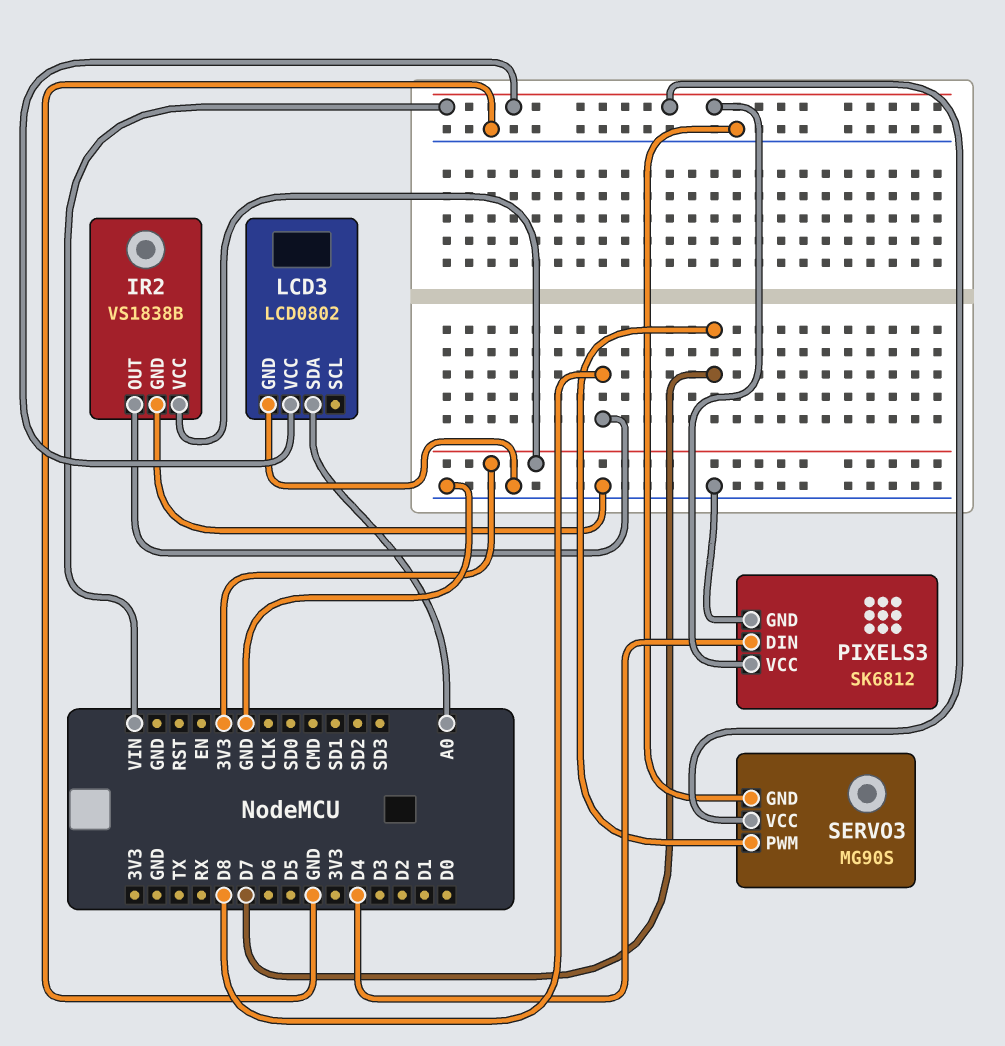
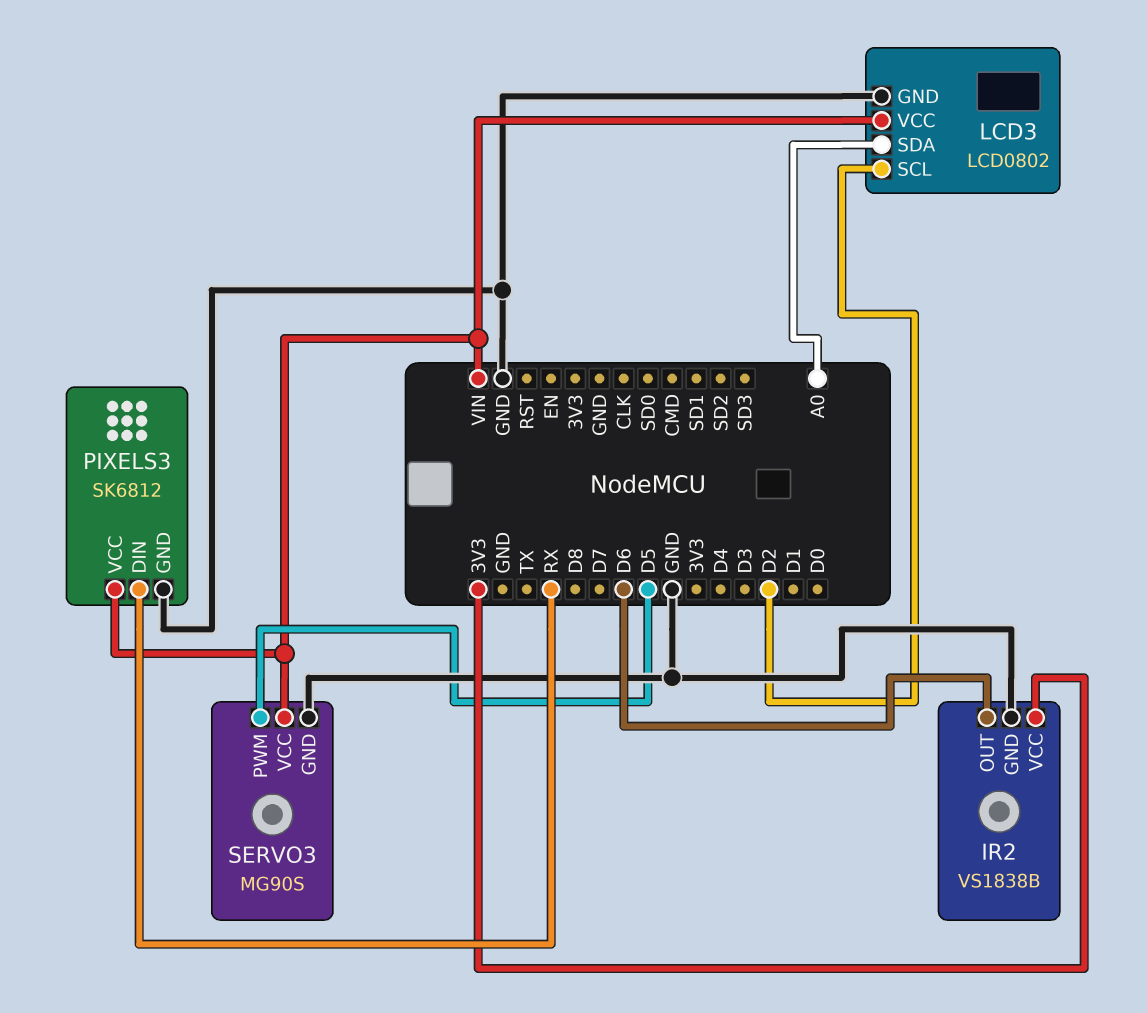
IR2 pin OUT: D8 -> D6
LCD3 pin SCL: none -> D2
PIXELS3 pin DIN: D4 -> RX
SERVO3 pin PWM: D7 -> D5

